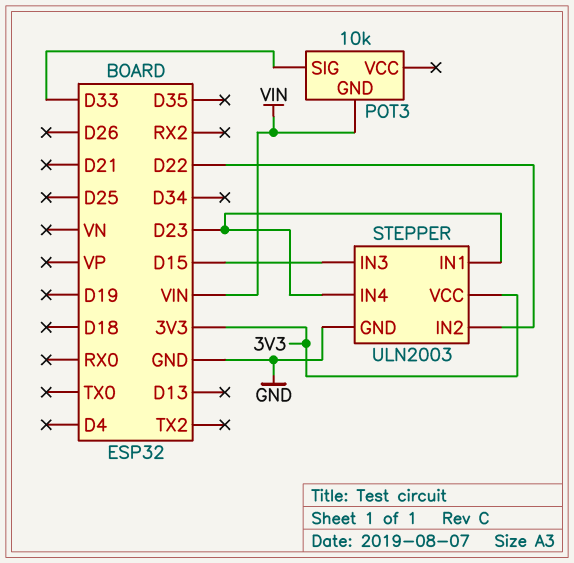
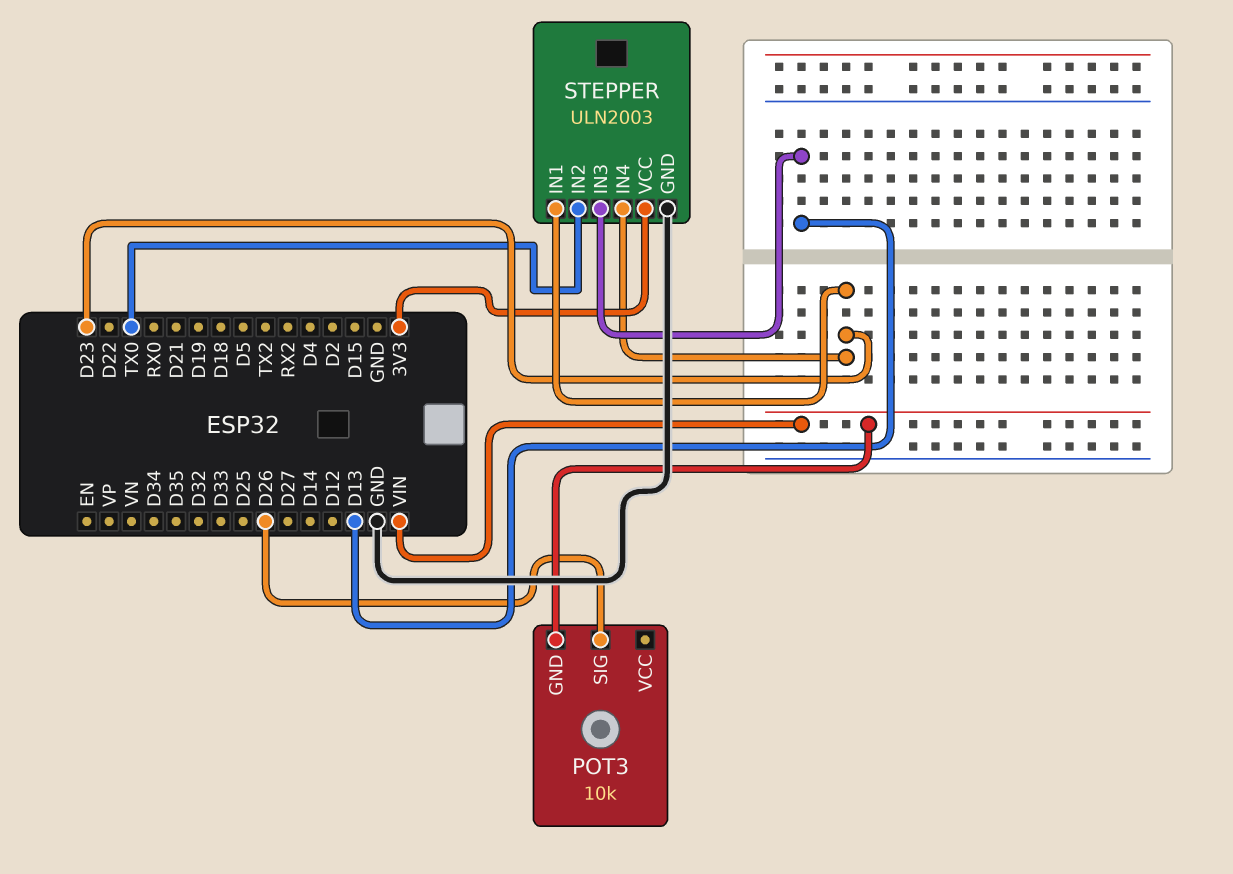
POT3 pin SIG: D33 -> D26
STEPPER pin IN2: D22 -> TX0
STEPPER pin IN3: D15 -> D13

